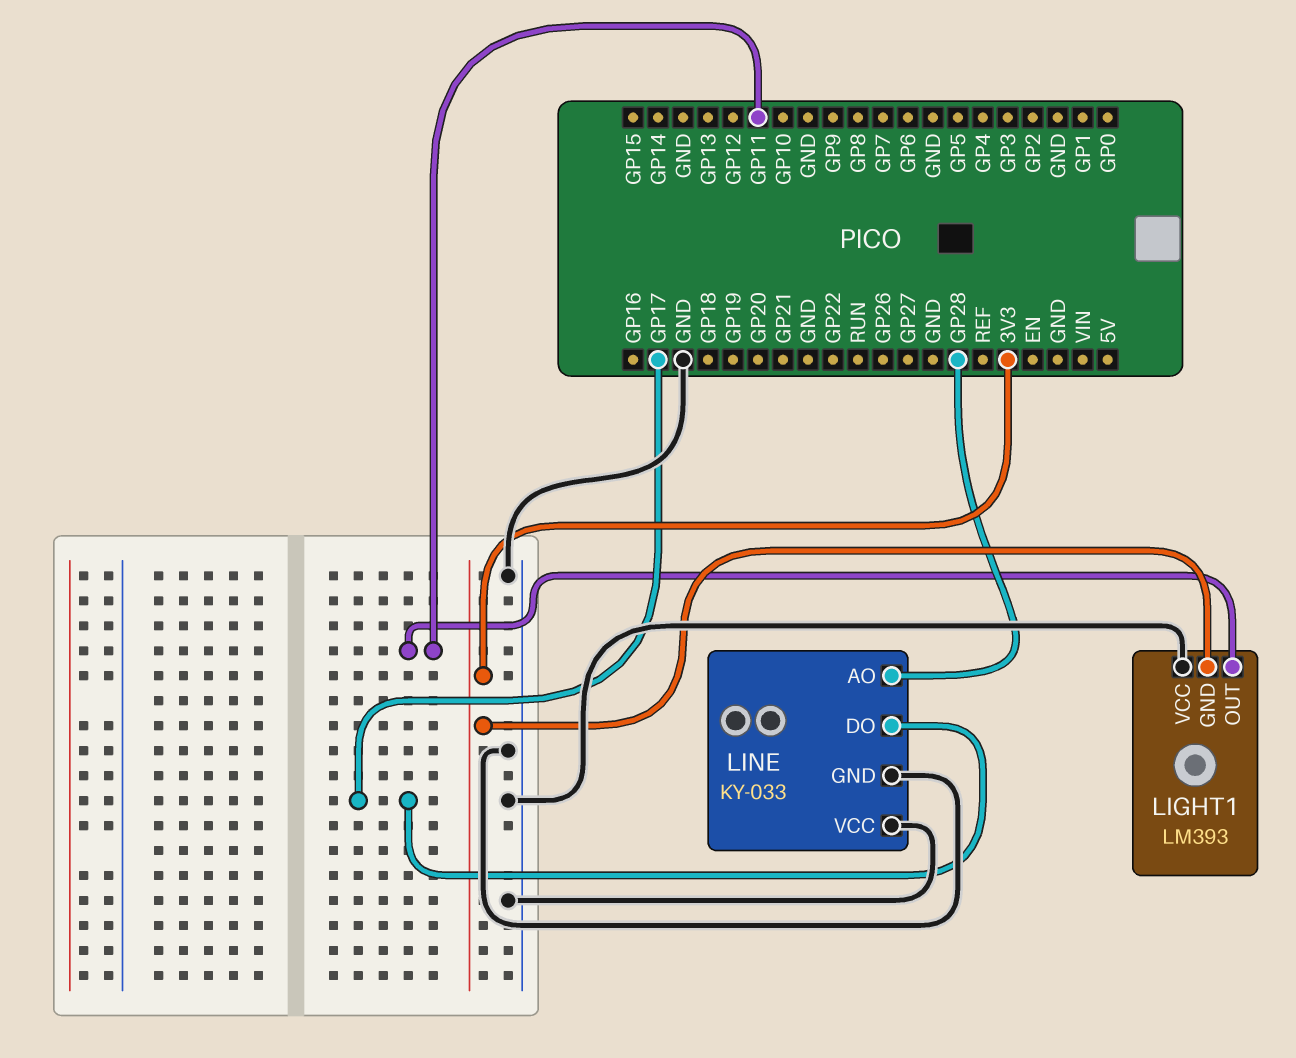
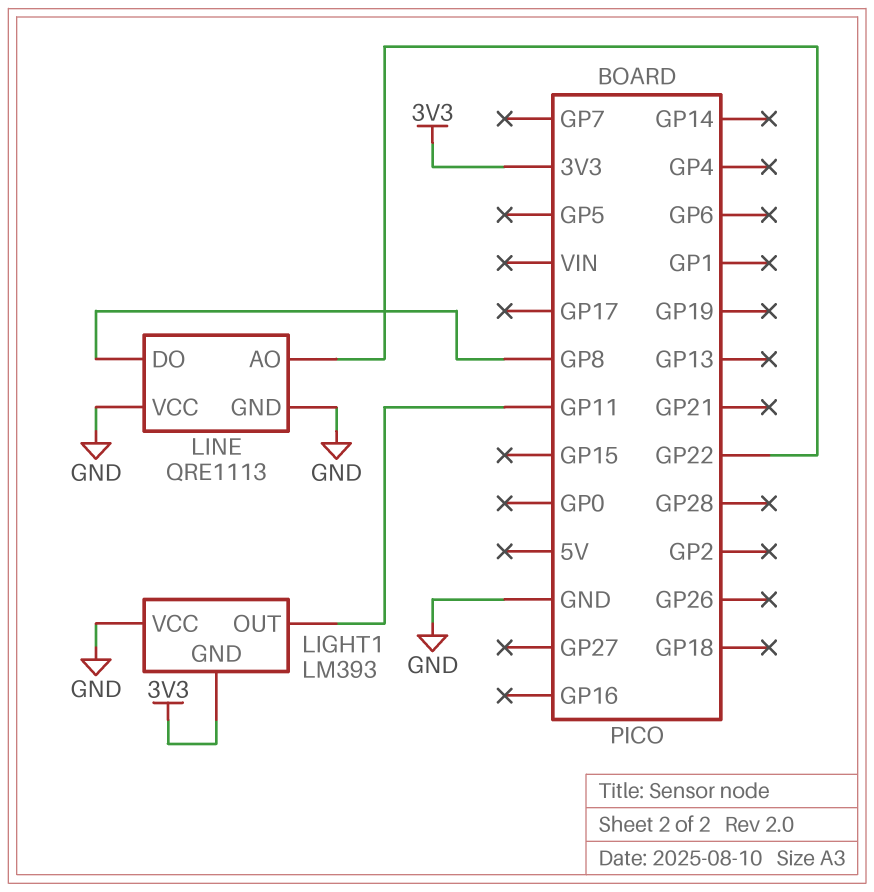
LINE: KY-033 -> QRE1113
LINE pin AO: GP28 -> GP22
LINE pin DO: GP17 -> GP8

